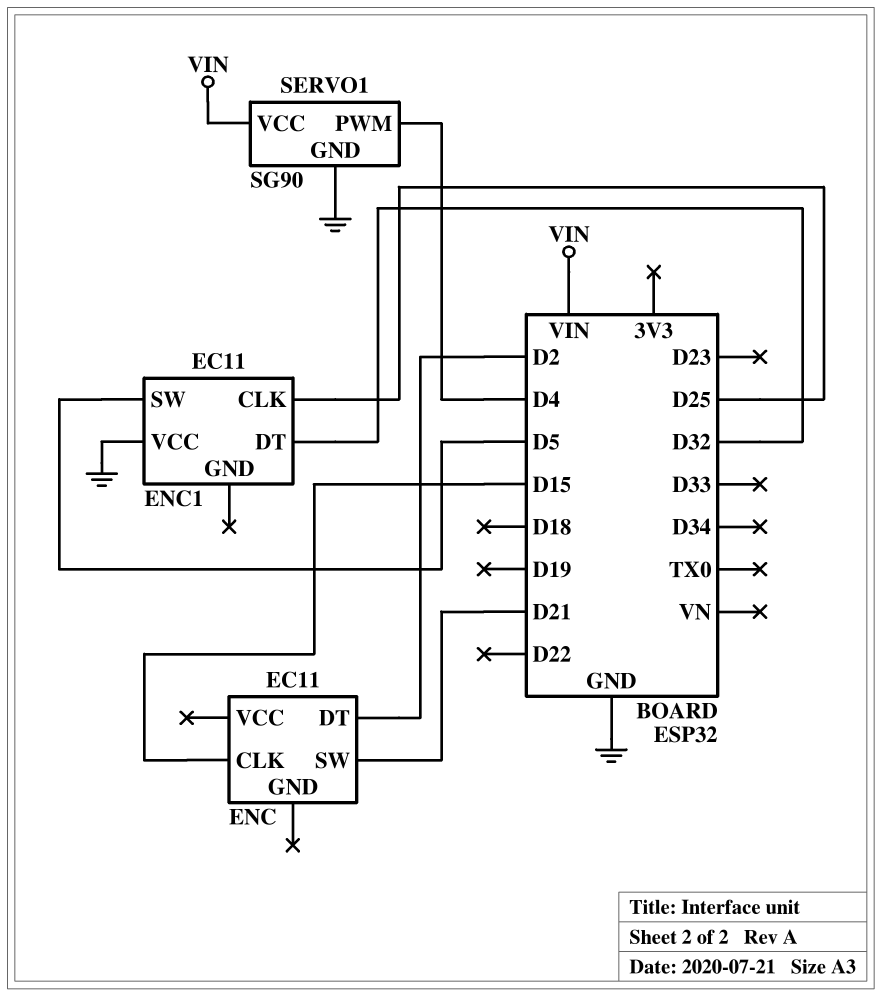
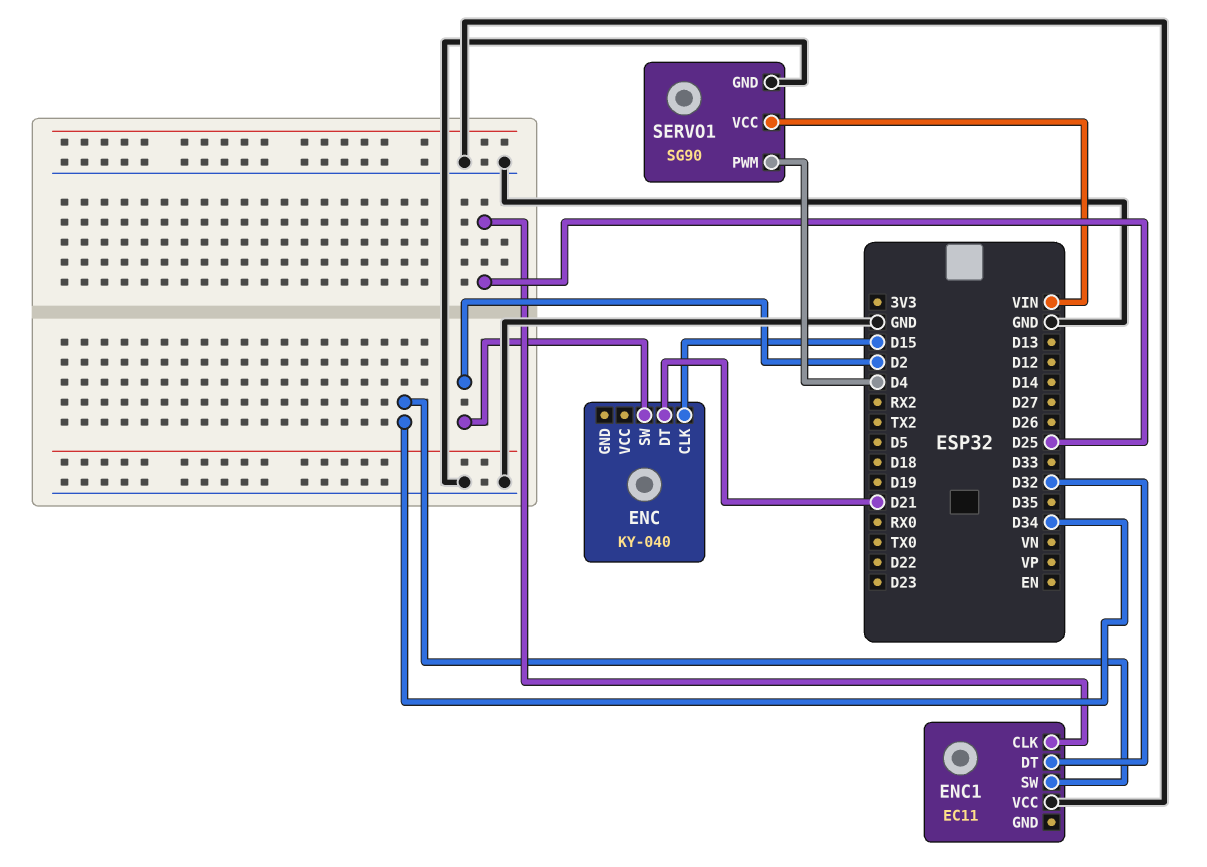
ENC: EC11 -> KY-040
ENC pin DT: D2 -> D21
ENC pin SW: D21 -> D2
ENC1 pin SW: D5 -> D34

